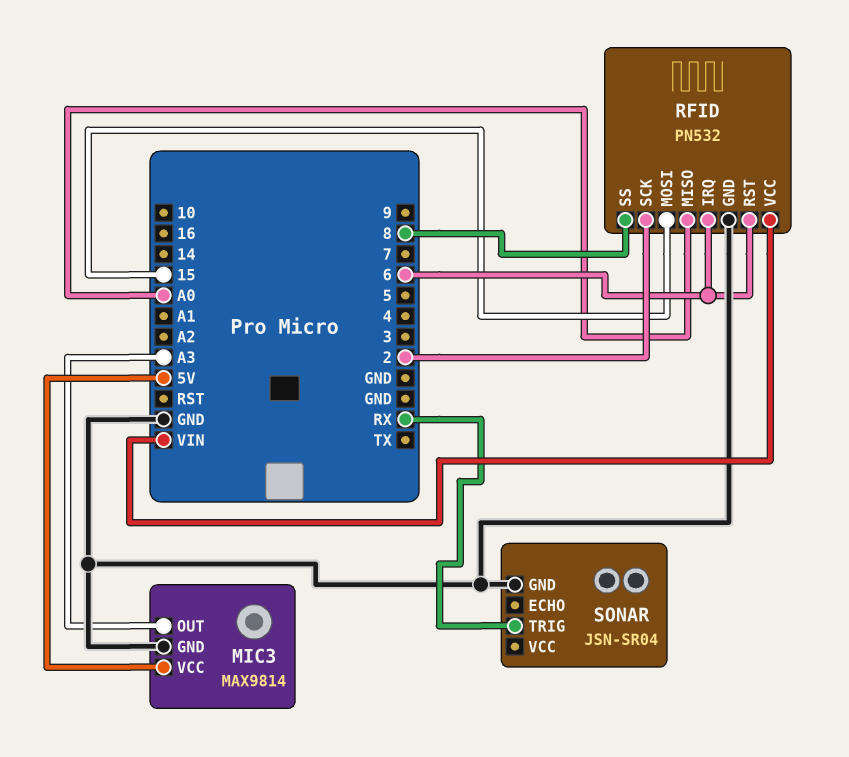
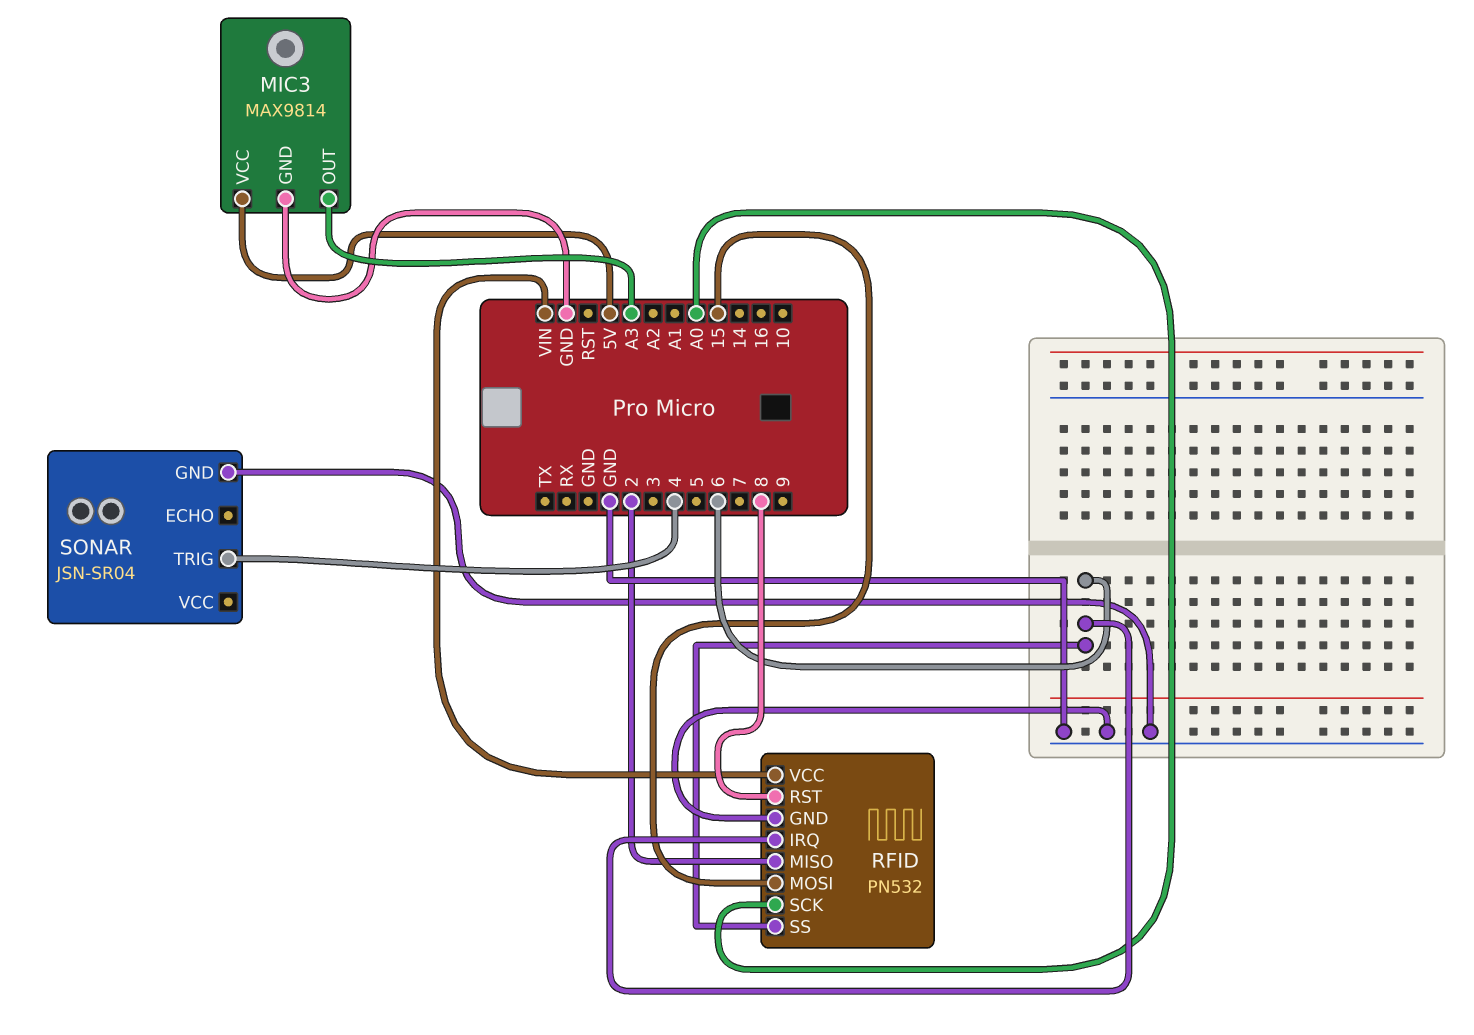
RFID pin MISO: A0 -> 2
RFID pin RST: 6 -> 8
RFID pin SCK: 2 -> A0
RFID pin SS: 8 -> 6
SONAR pin TRIG: RX -> 4

